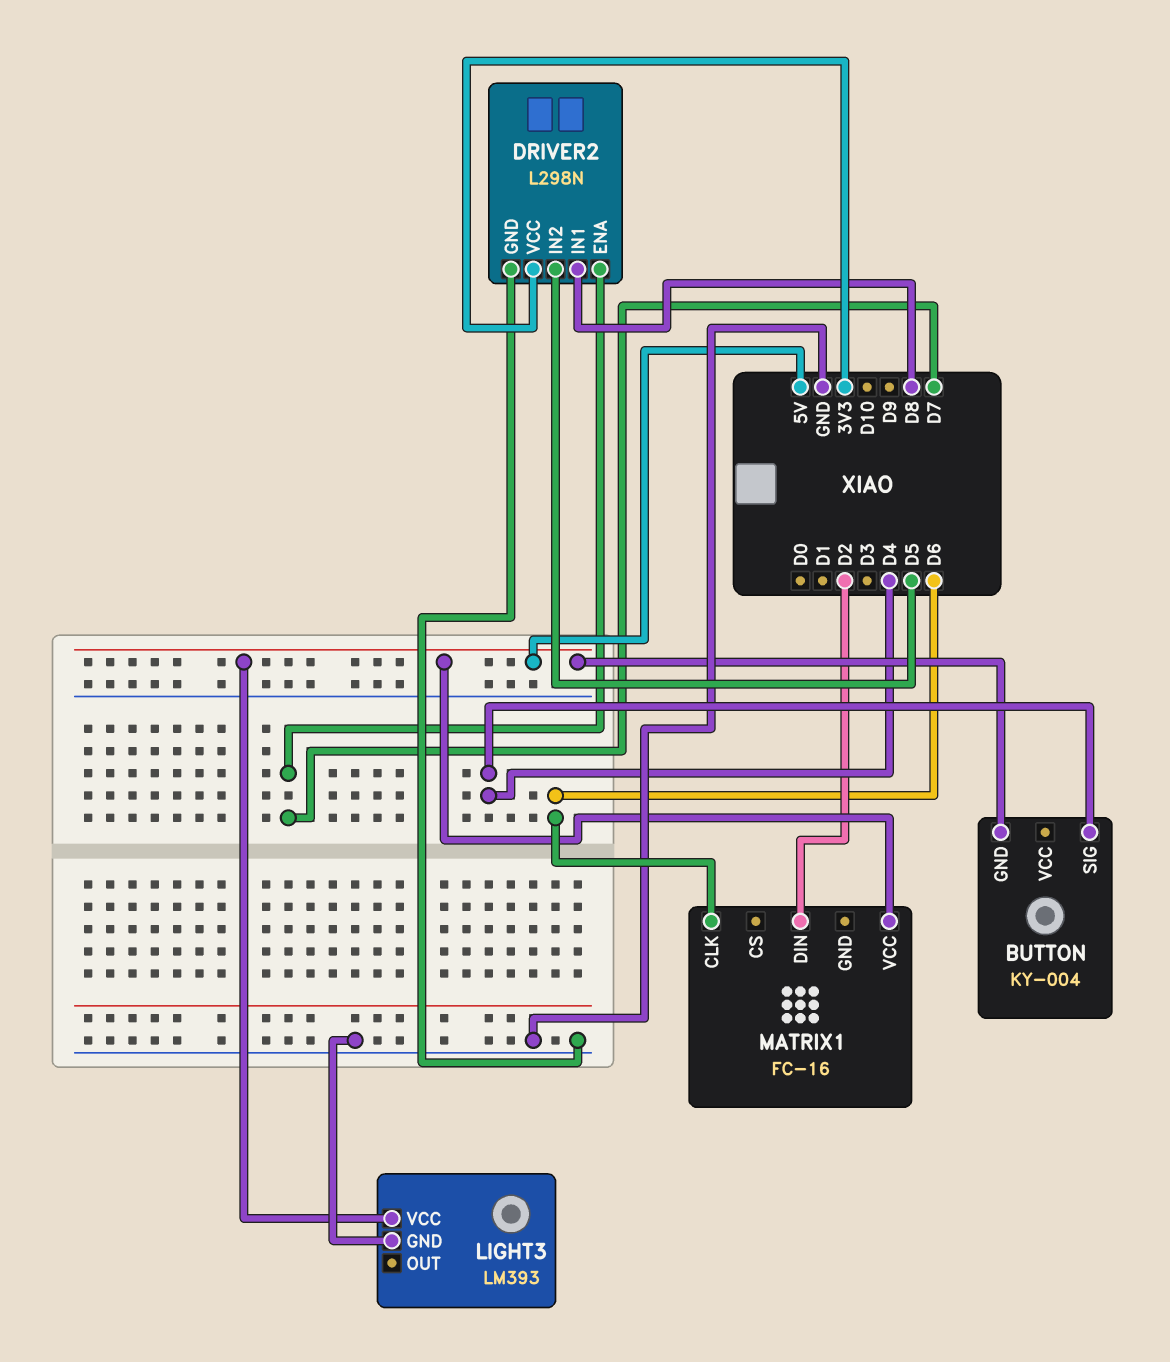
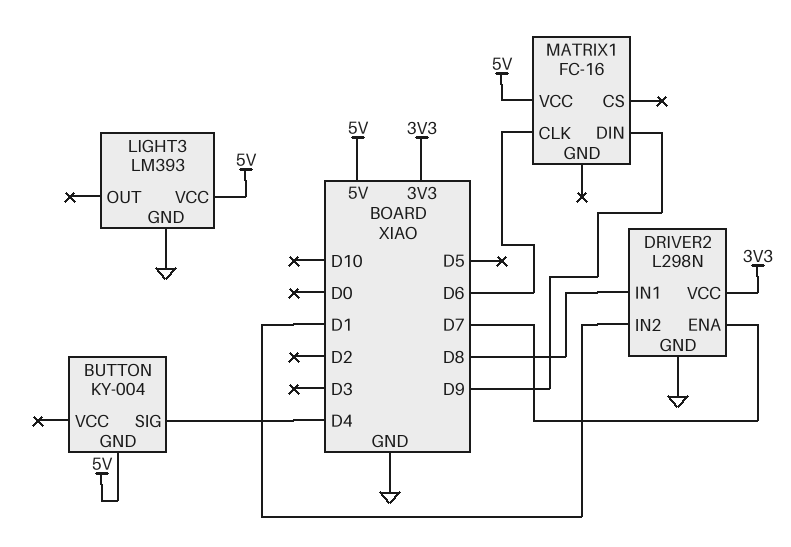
DRIVER2 pin IN2: D5 -> D1
MATRIX1 pin DIN: D2 -> D9

